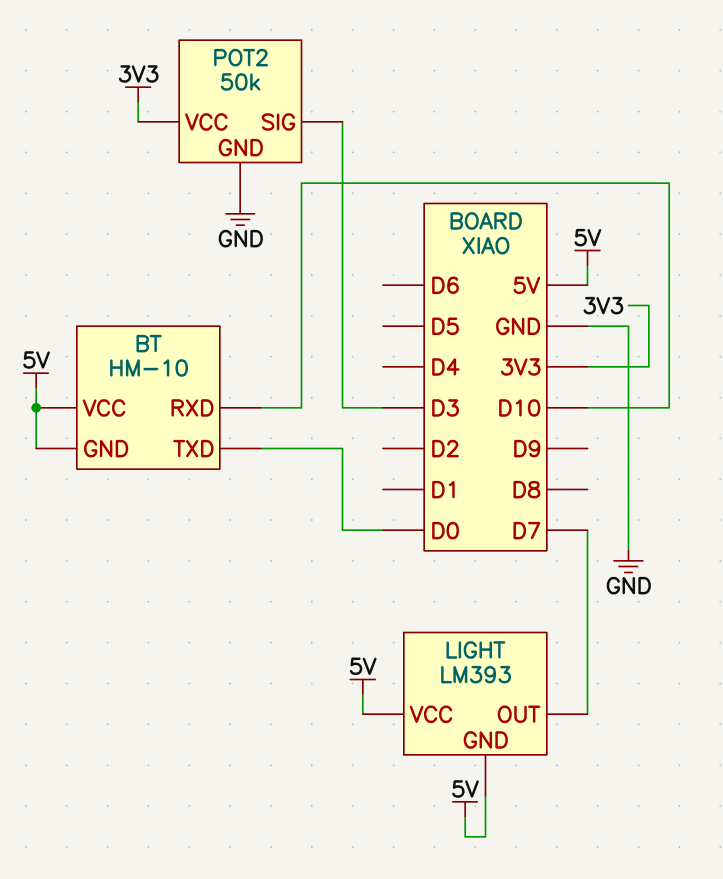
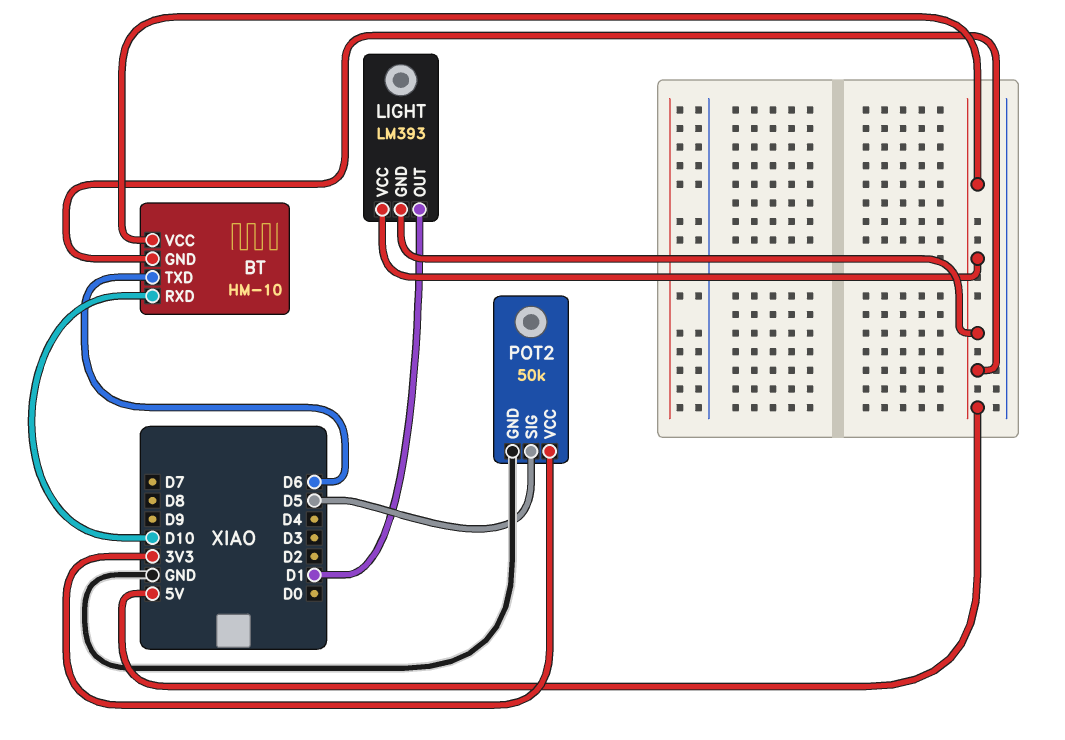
BT pin TXD: D0 -> D6
LIGHT pin OUT: D7 -> D1
POT2 pin SIG: D3 -> D5

